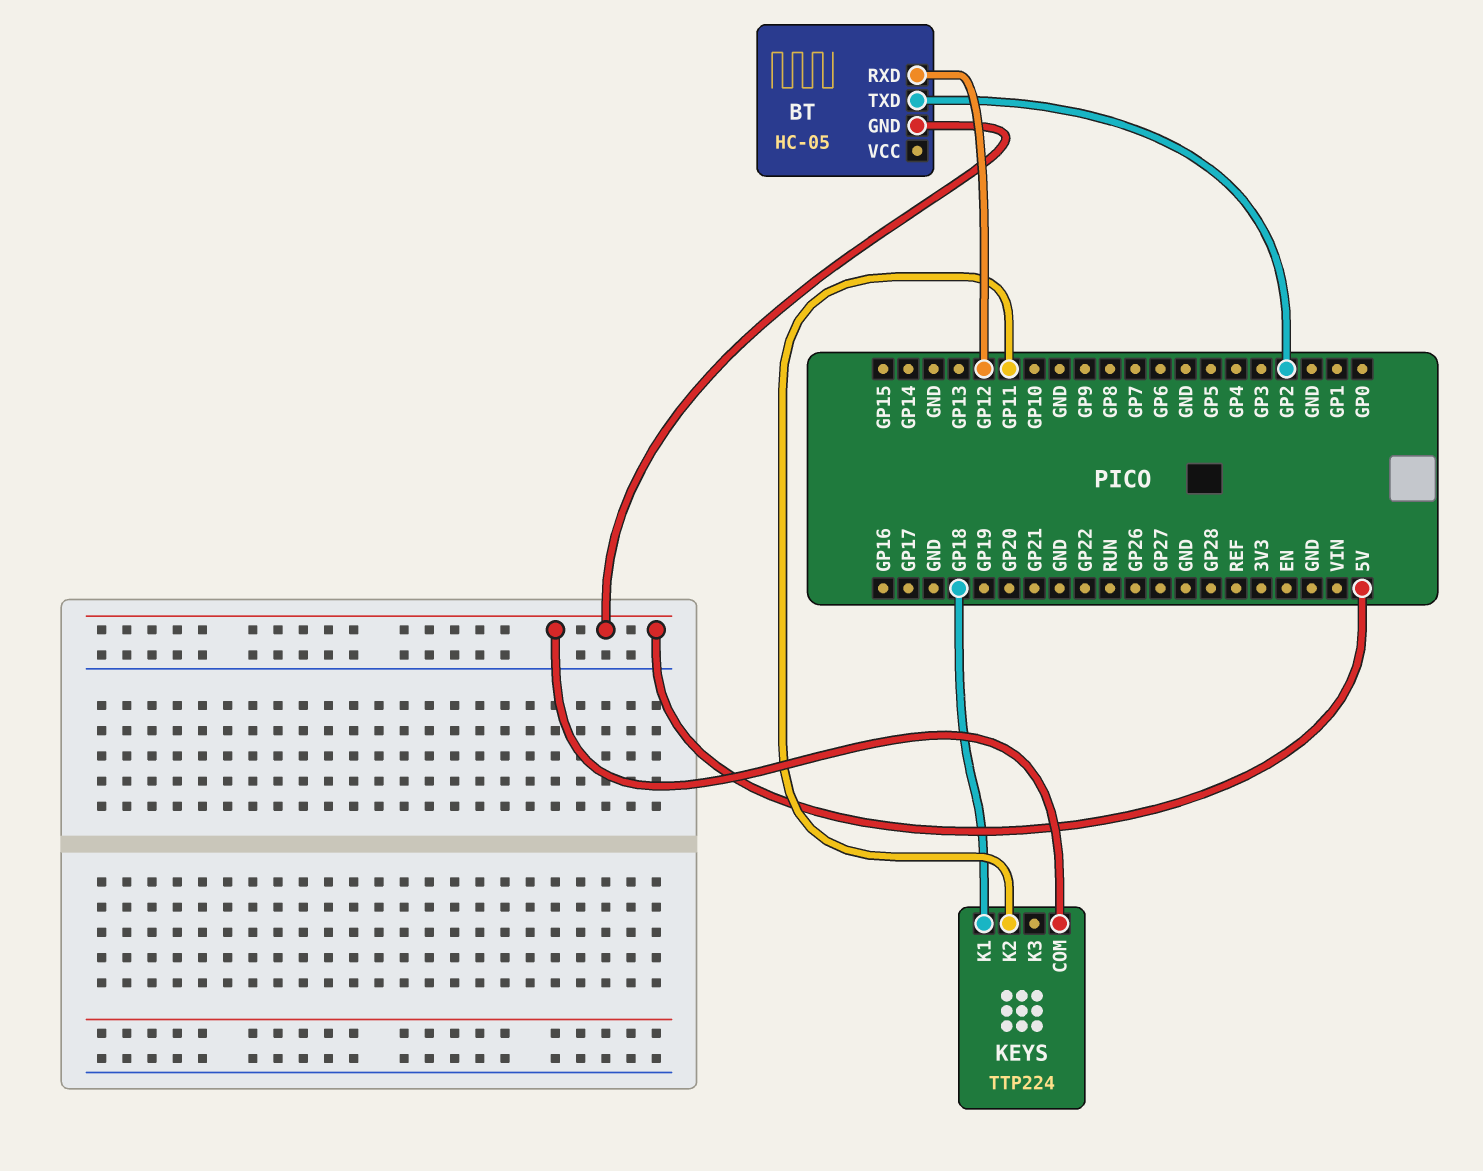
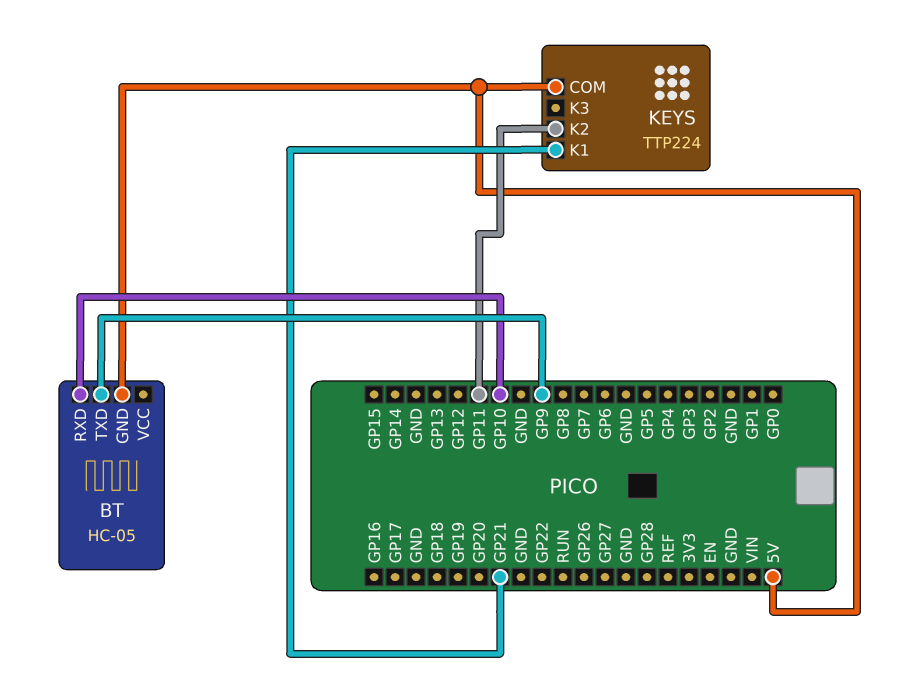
BT pin RXD: GP12 -> GP10
BT pin TXD: GP2 -> GP9
KEYS pin K1: GP18 -> GP21

